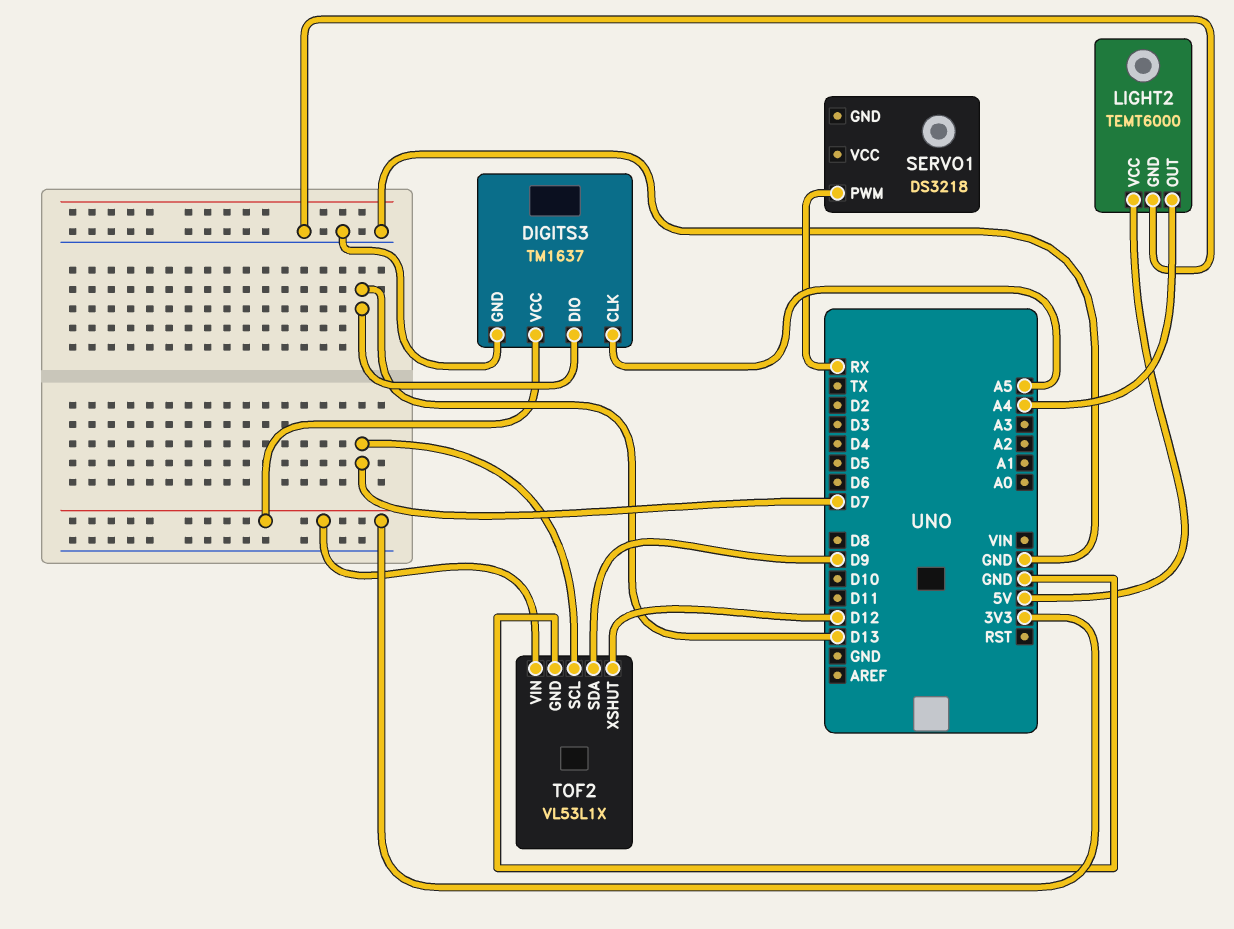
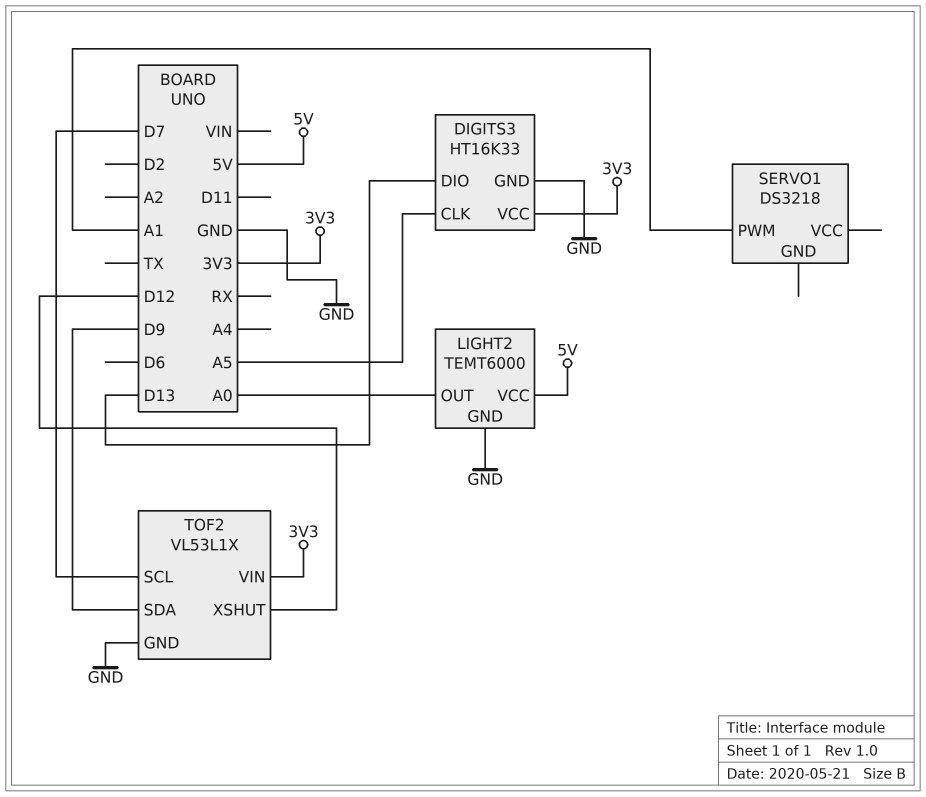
DIGITS3: TM1637 -> HT16K33
LIGHT2 pin OUT: A4 -> A0
SERVO1 pin PWM: RX -> A1

